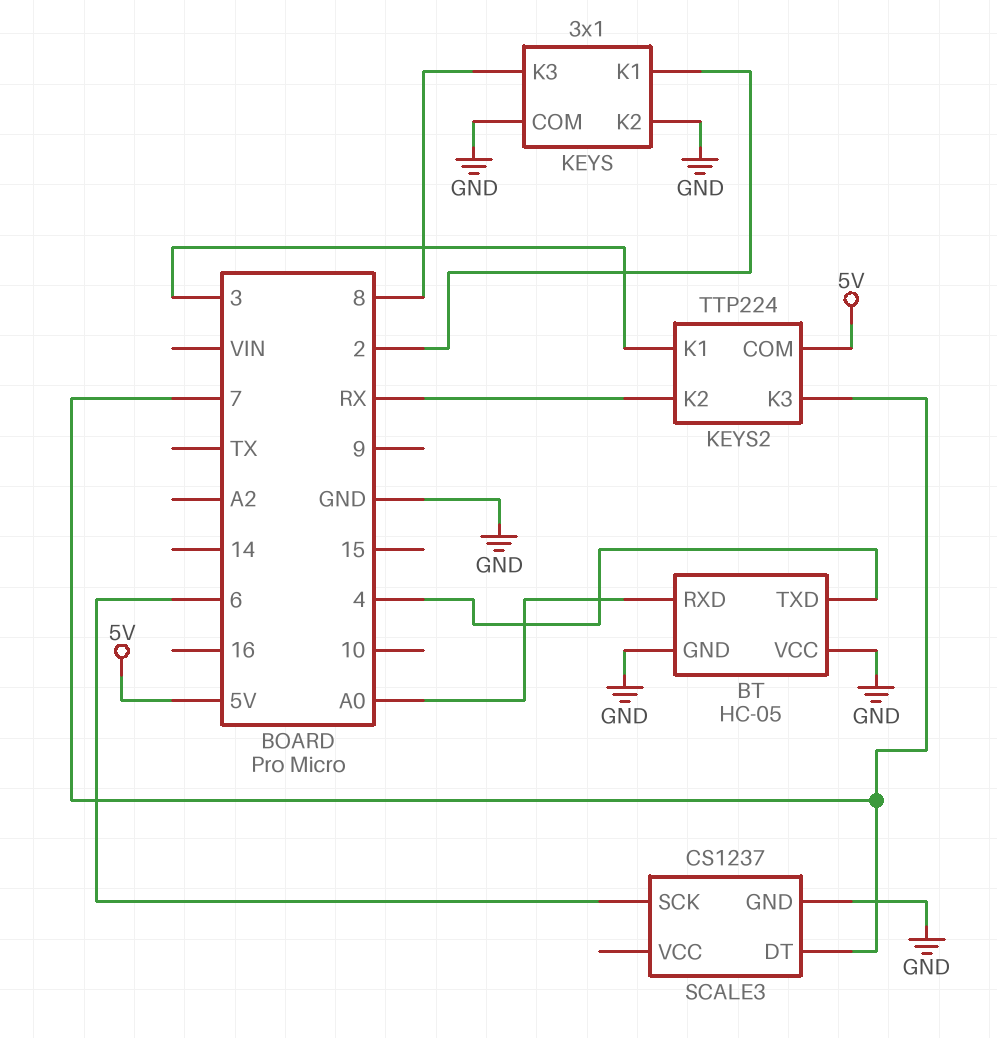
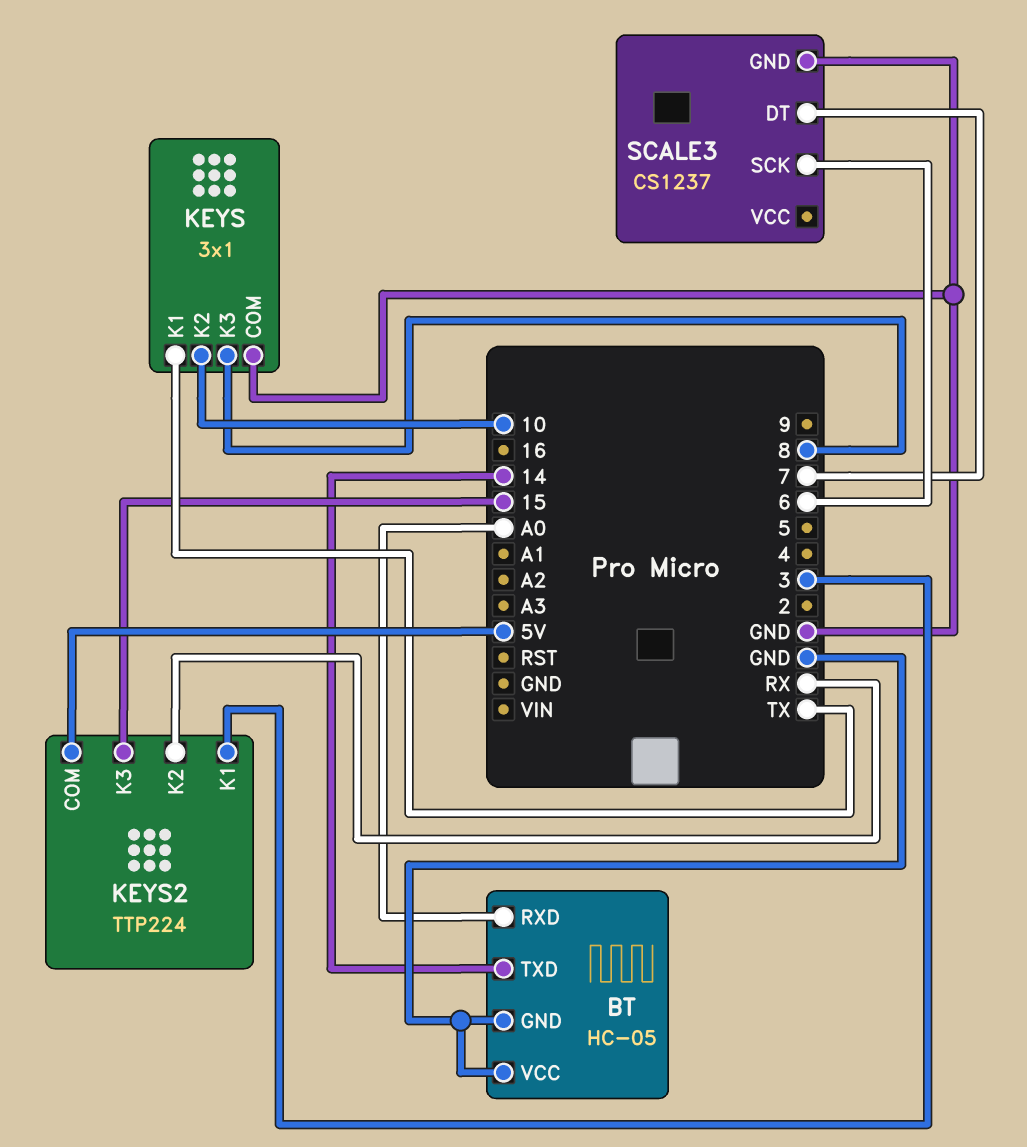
BT pin TXD: 4 -> 14
KEYS pin K1: 2 -> TX
KEYS pin K2: GND -> 10
KEYS2 pin K3: 7 -> 15

